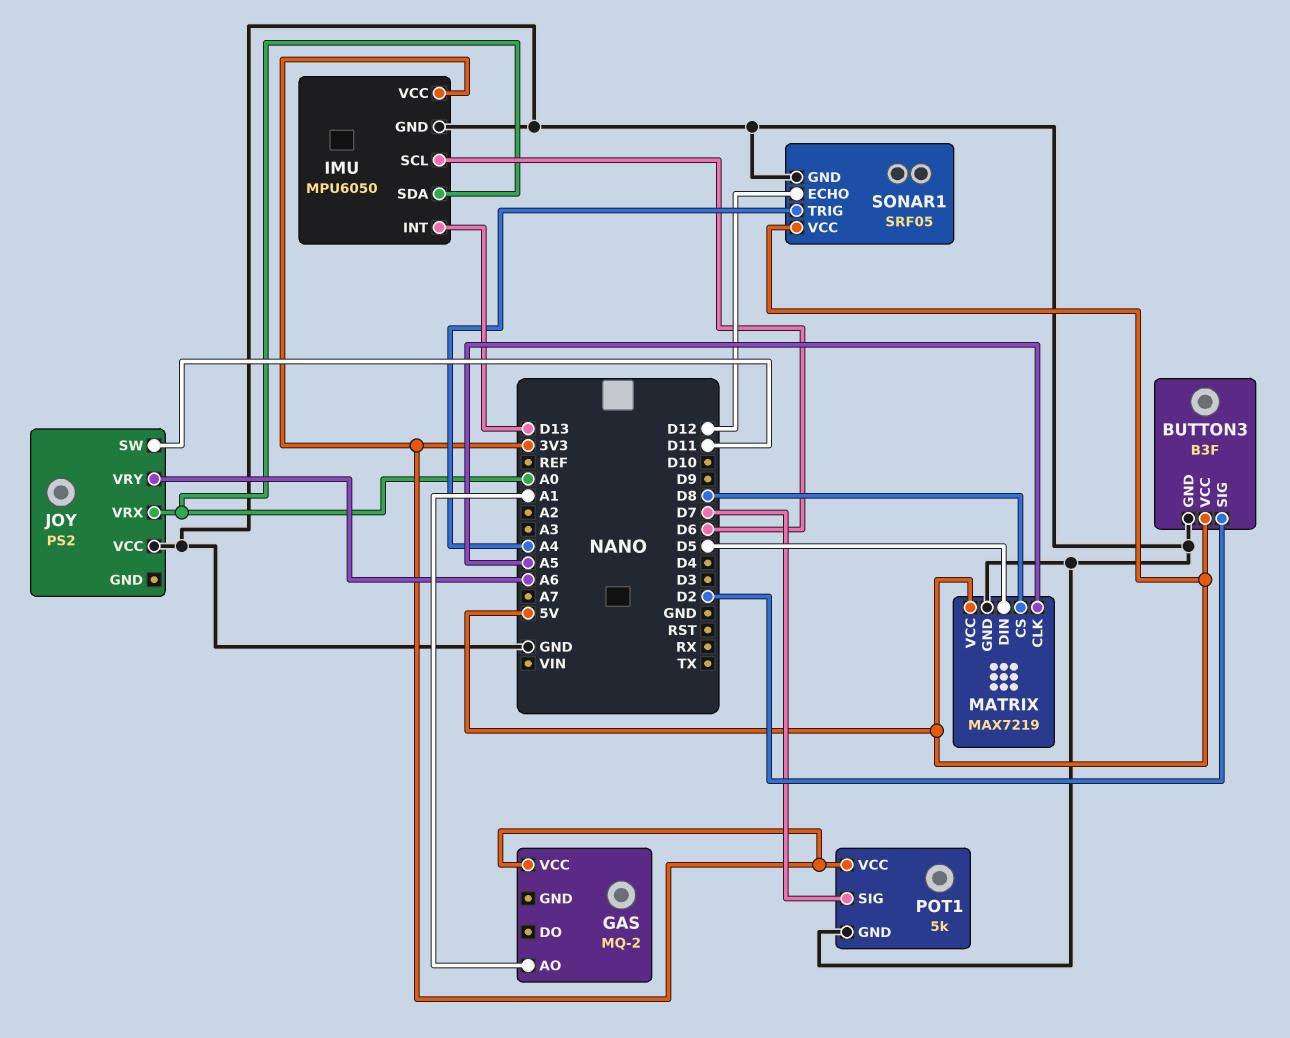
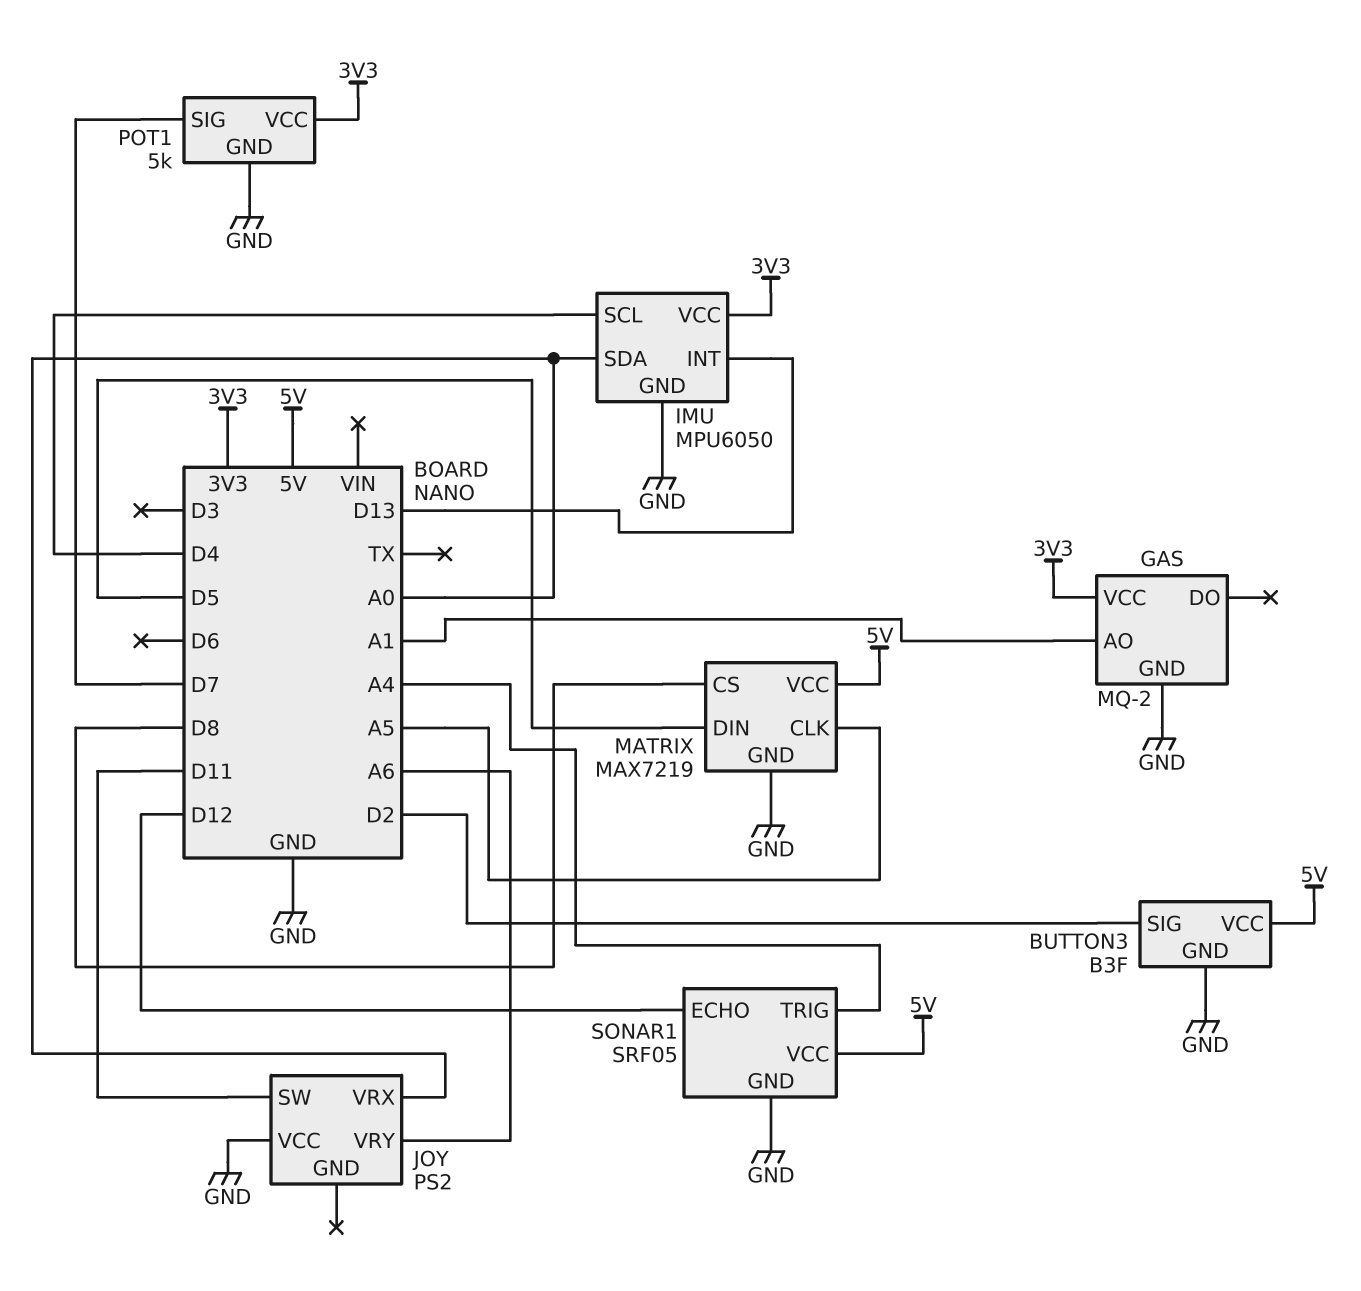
GAS pin GND: none -> GND
IMU pin SCL: D6 -> D4

